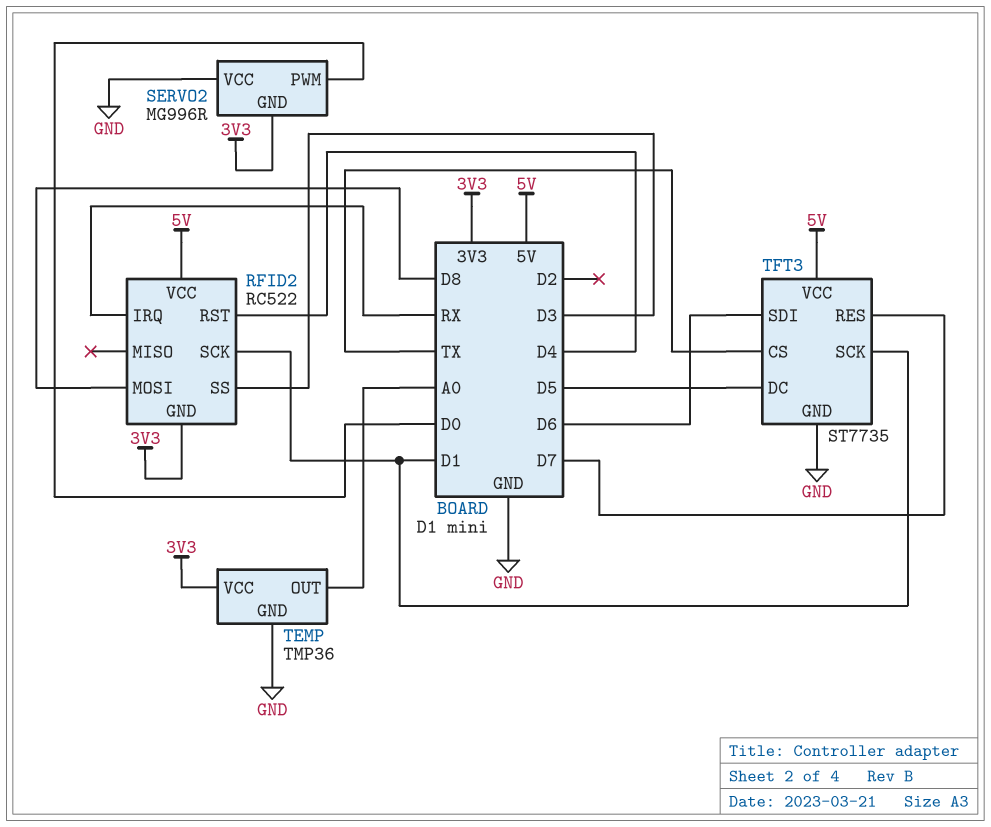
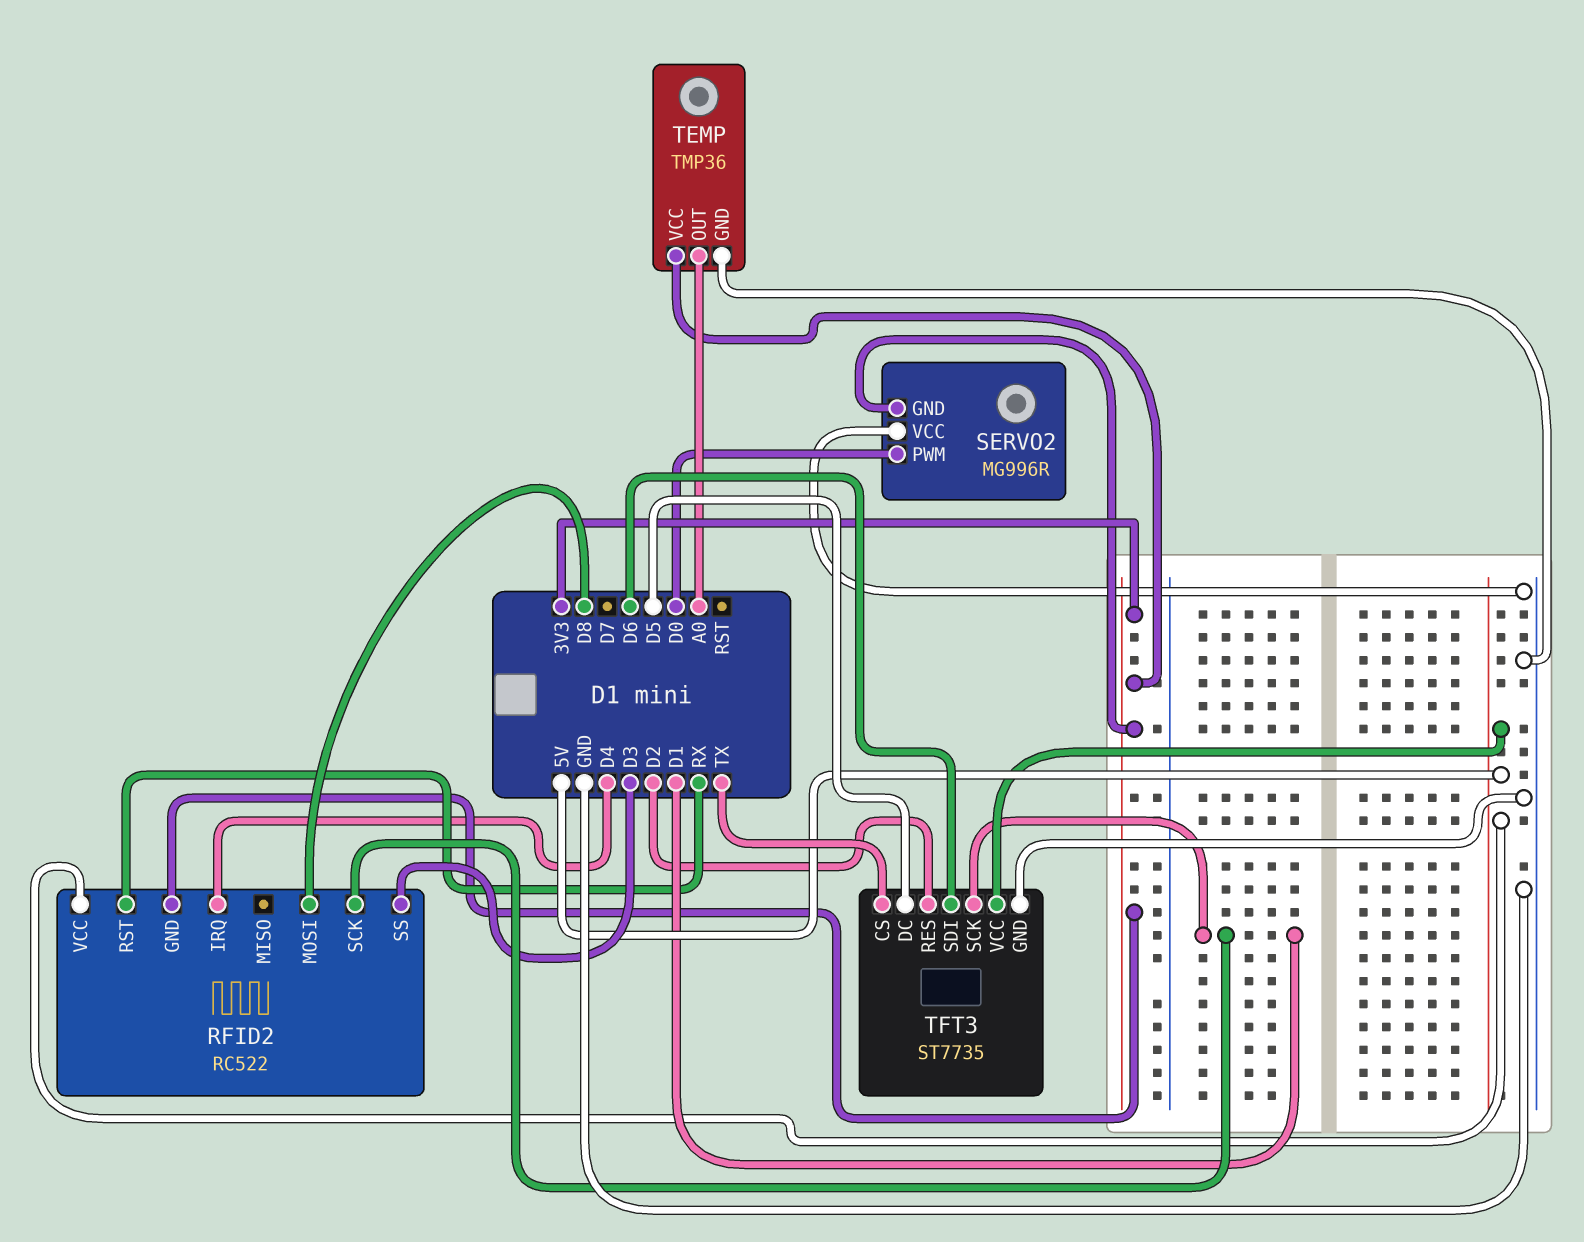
RFID2 pin IRQ: RX -> D4
RFID2 pin RST: D4 -> RX
TFT3 pin RES: D7 -> D2

